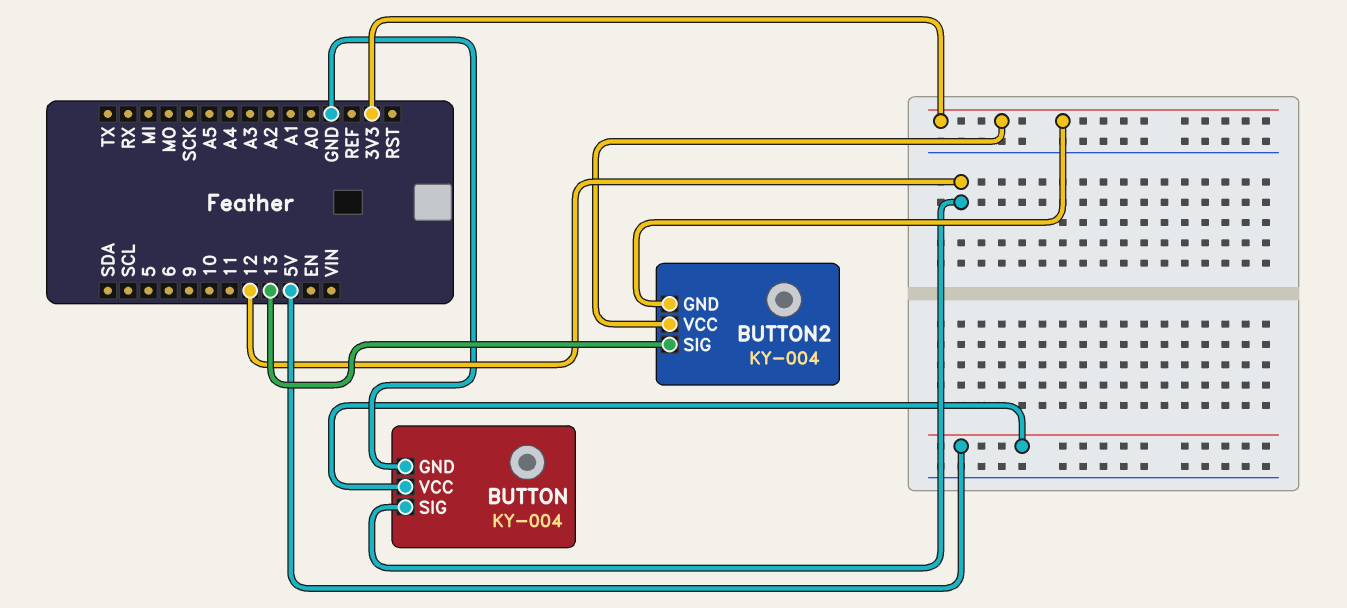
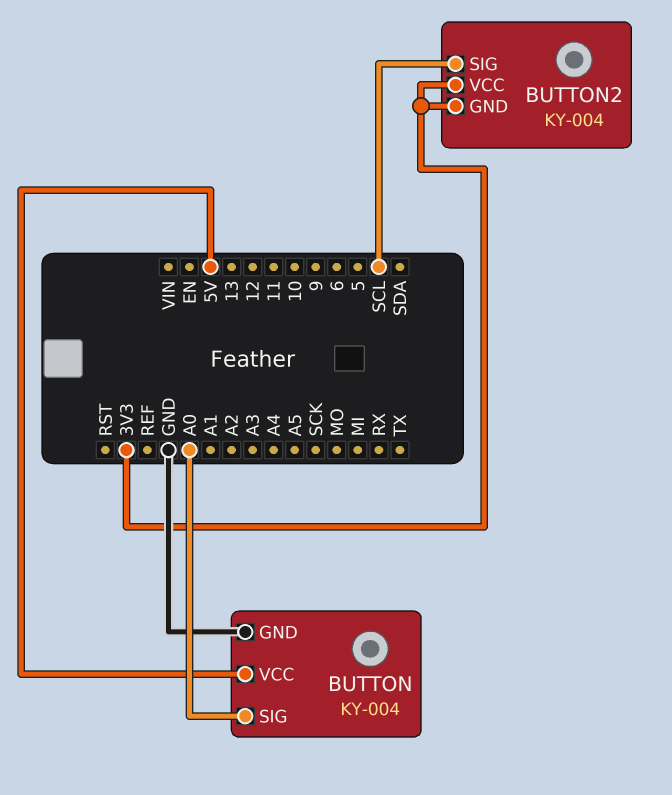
BUTTON pin SIG: 12 -> A0
BUTTON2 pin SIG: 13 -> SCL

